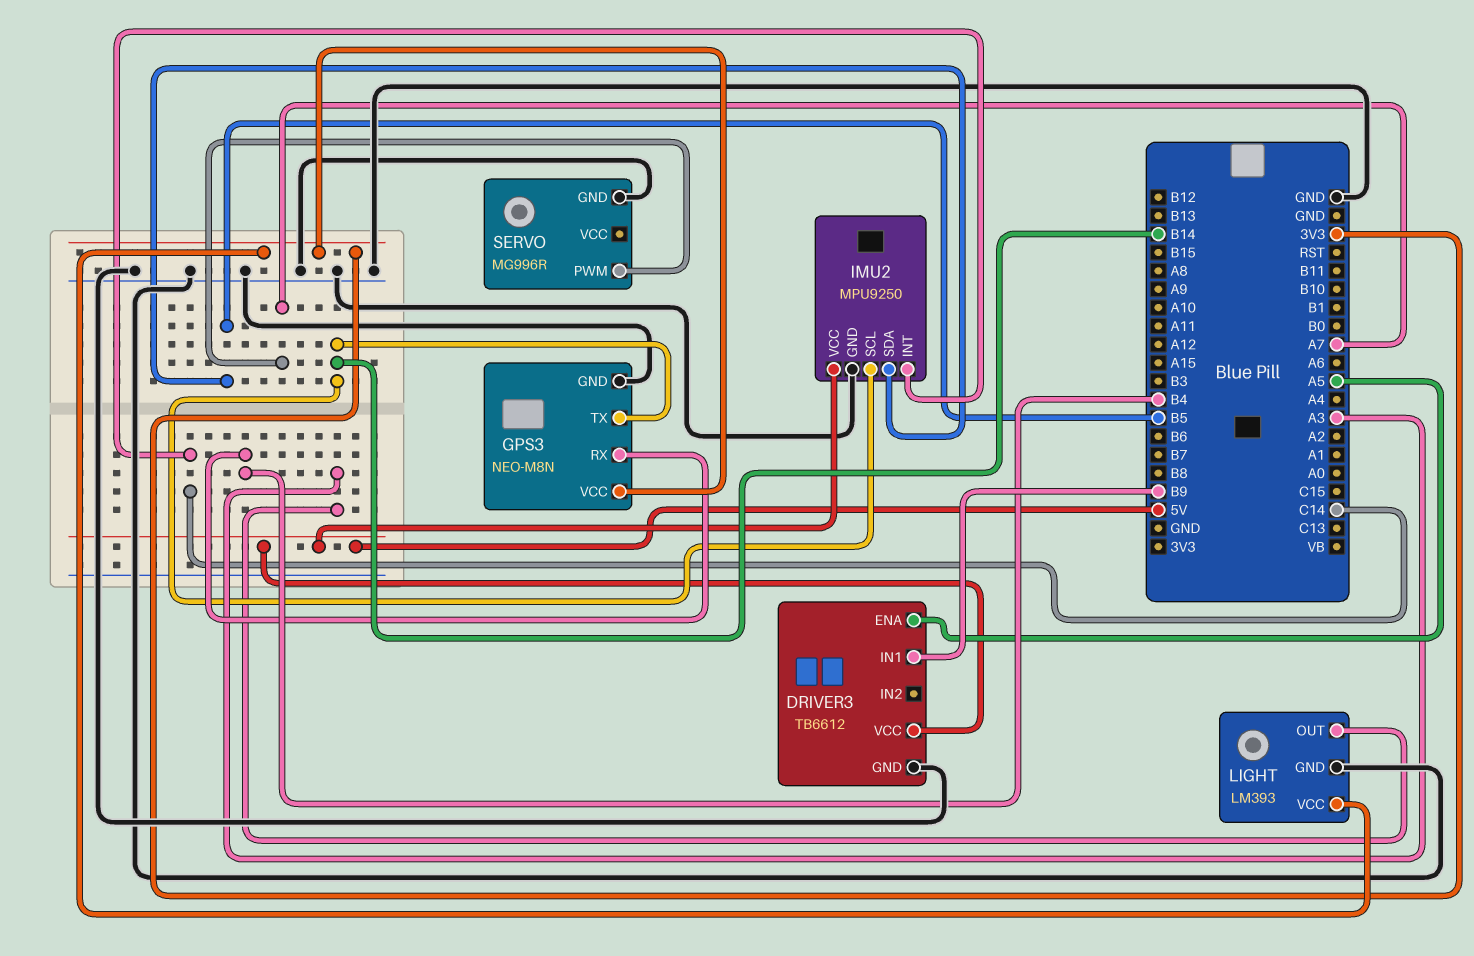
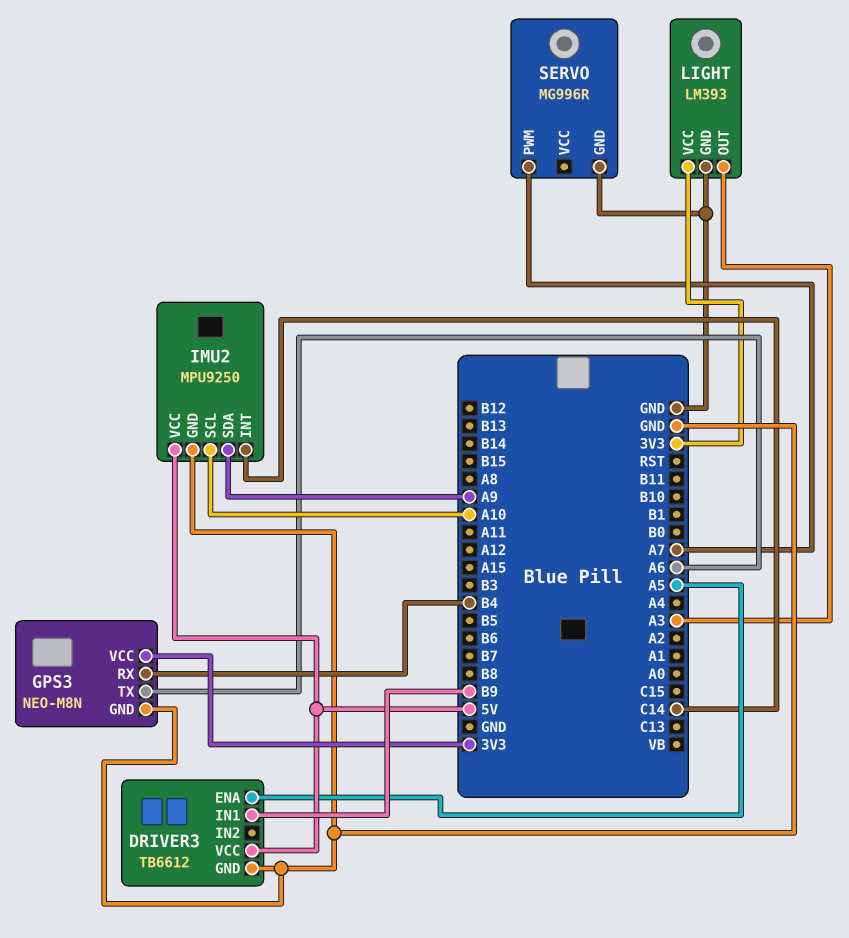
GPS3 pin TX: B14 -> A6
IMU2 pin SCL: B14 -> A10
IMU2 pin SDA: B5 -> A9

